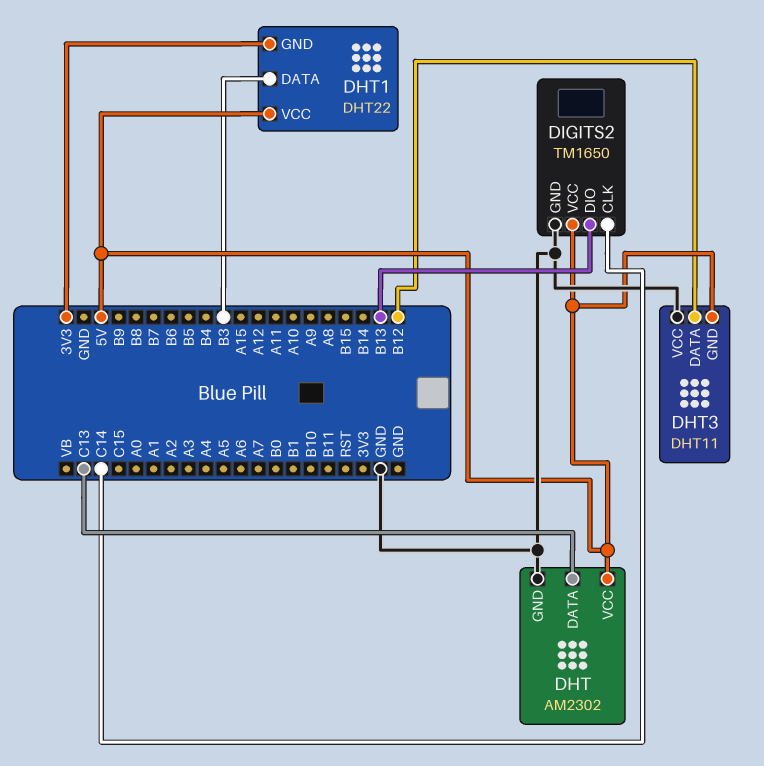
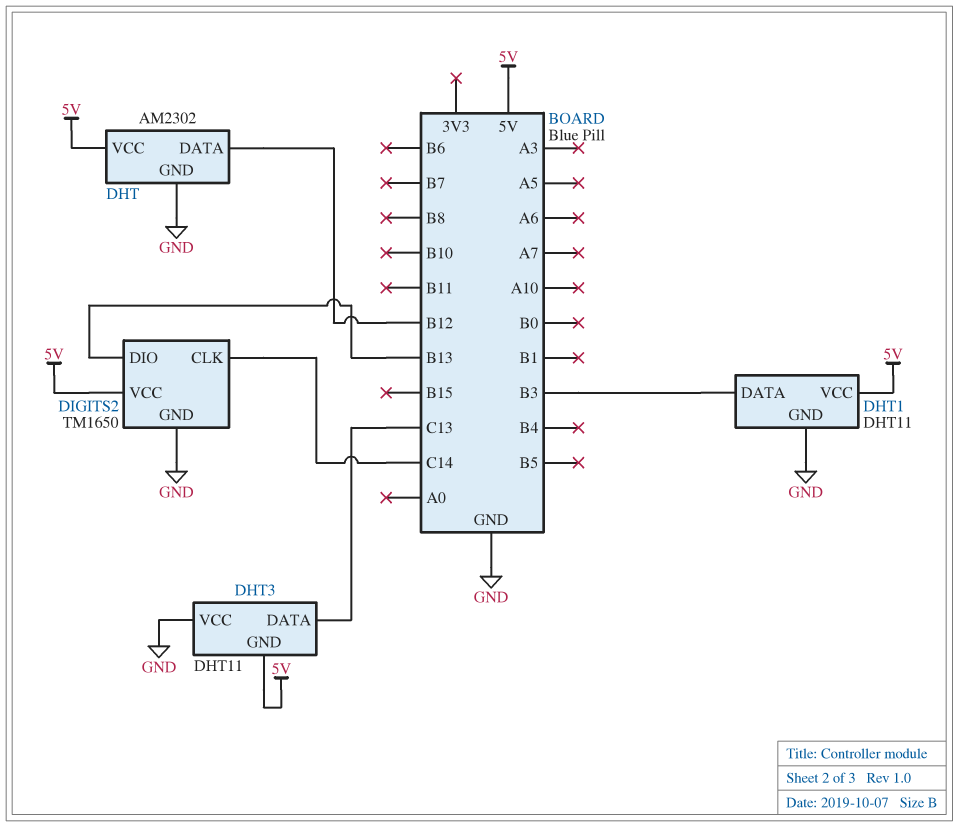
DHT pin DATA: C13 -> B12
DHT1: DHT22 -> DHT11
DHT1 pin GND: 3V3 -> GND
DHT3 pin DATA: B12 -> C13

